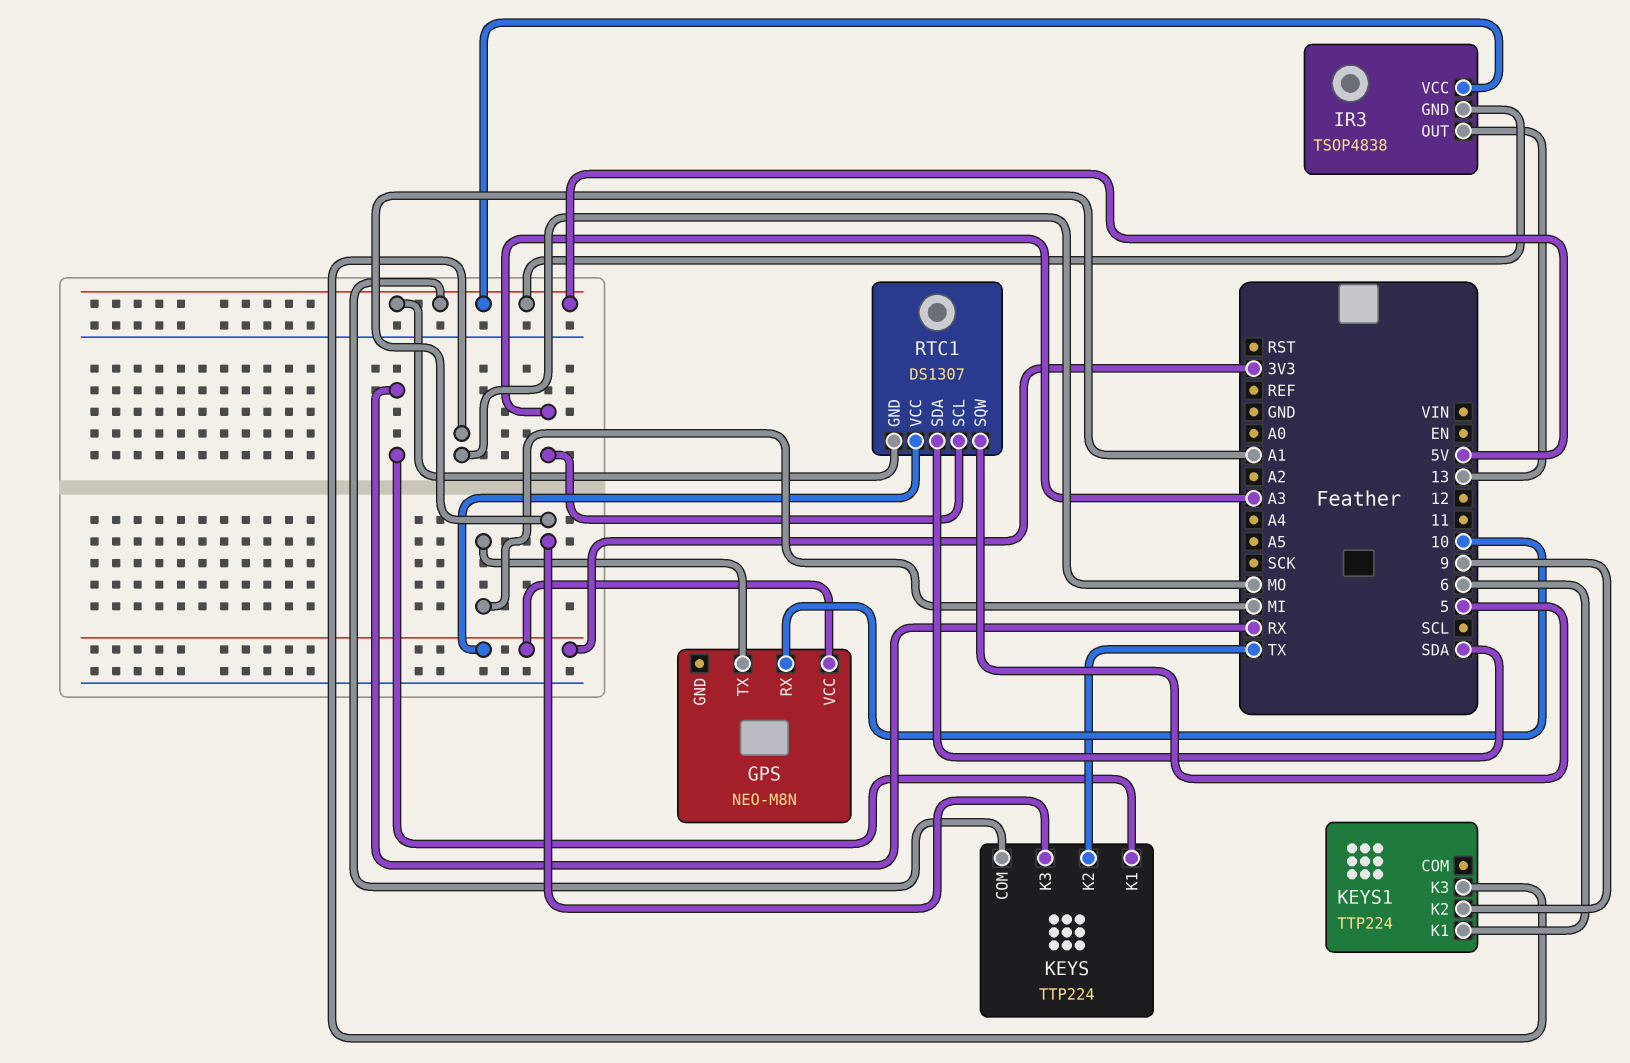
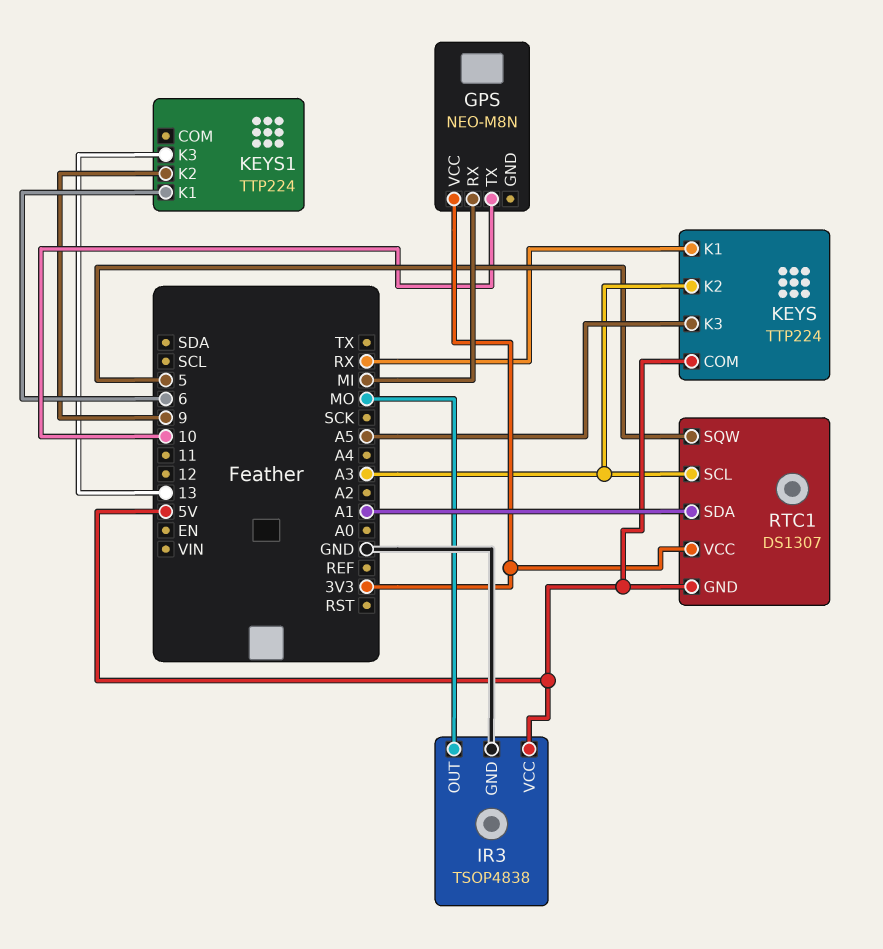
GPS pin RX: 10 -> MI
GPS pin TX: MI -> 10
IR3 pin GND: 5V -> GND
IR3 pin OUT: 13 -> MO
KEYS pin K2: TX -> A3
KEYS pin K3: A1 -> A5
KEYS1 pin K3: MO -> 13
RTC1 pin SDA: SDA -> A1

